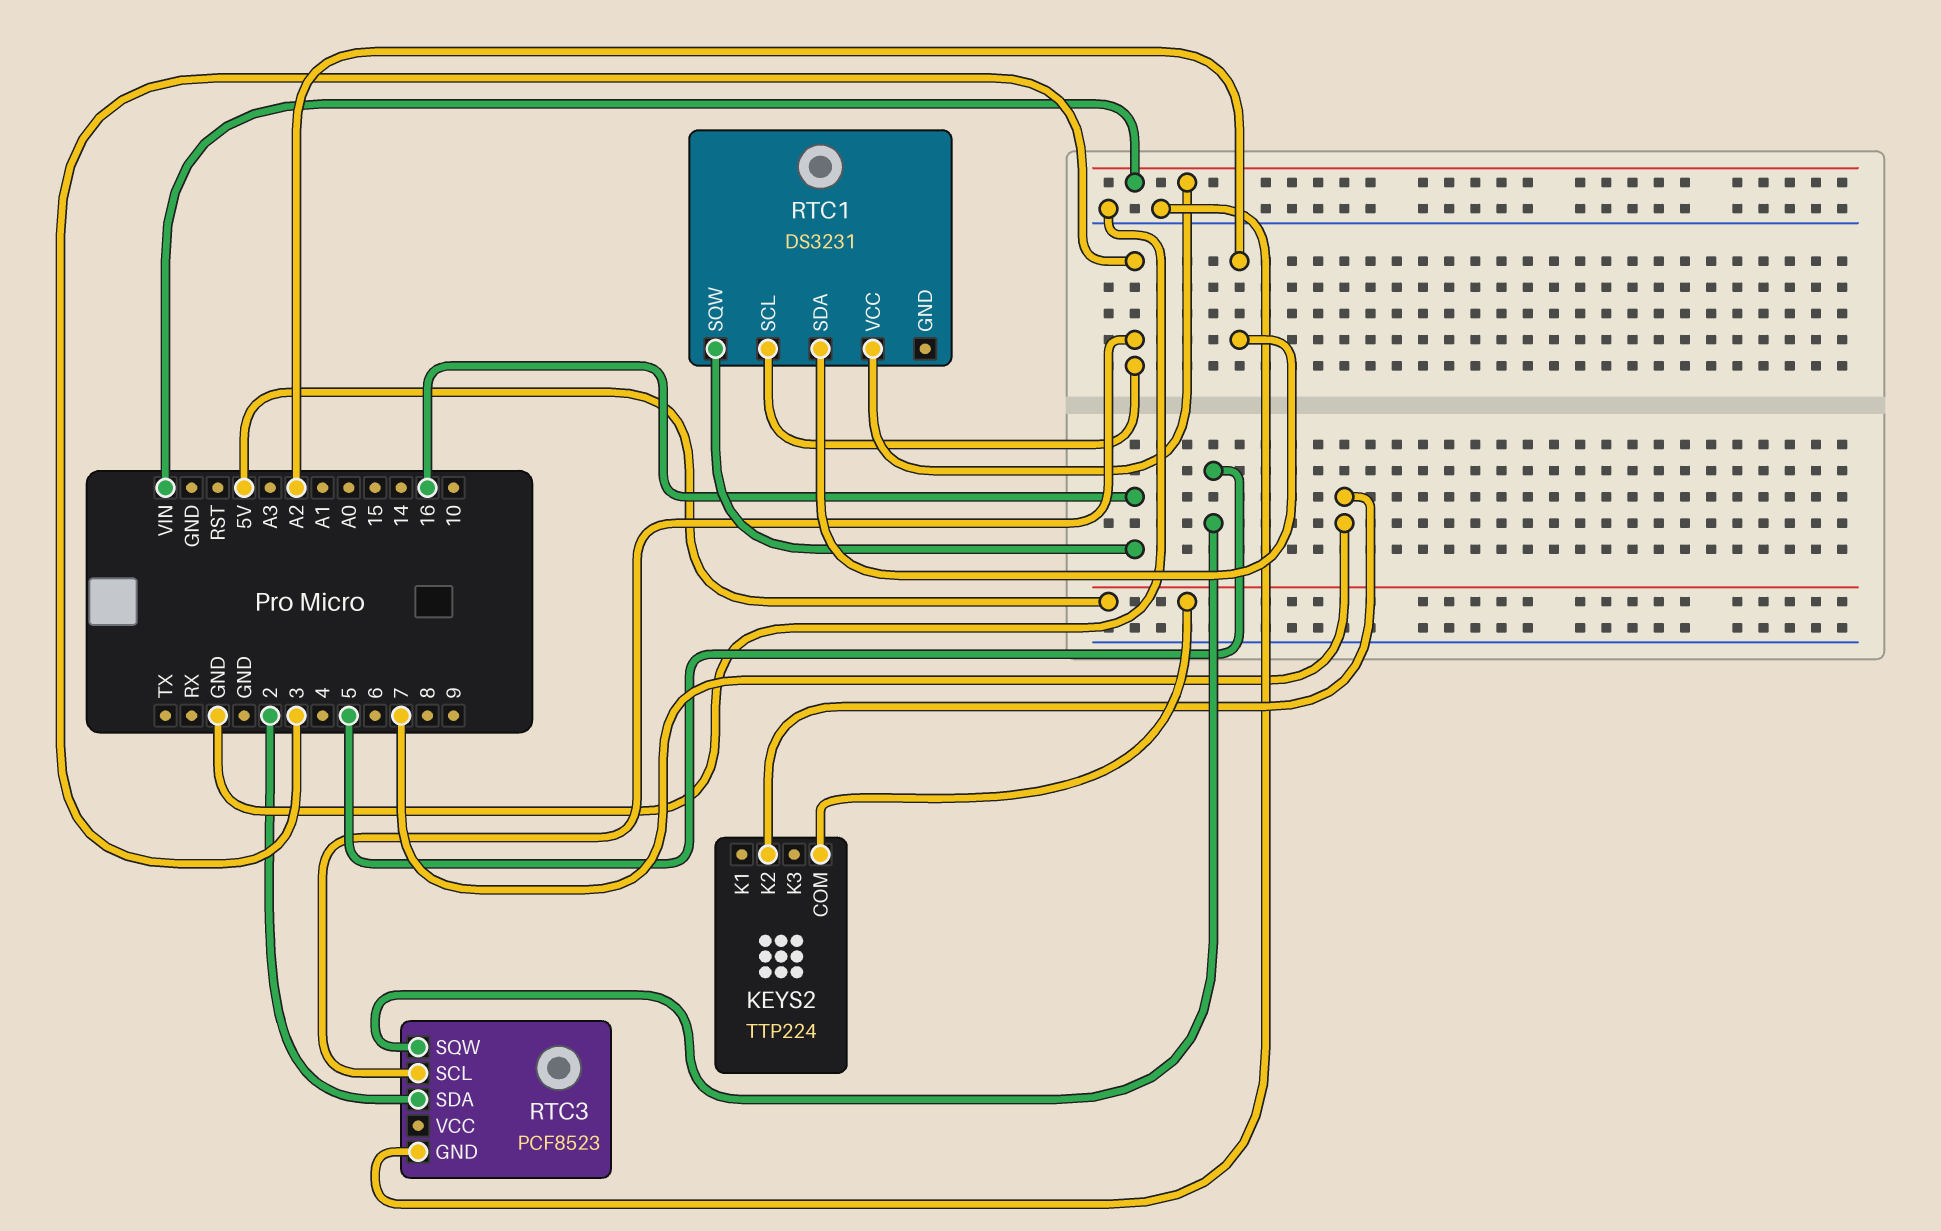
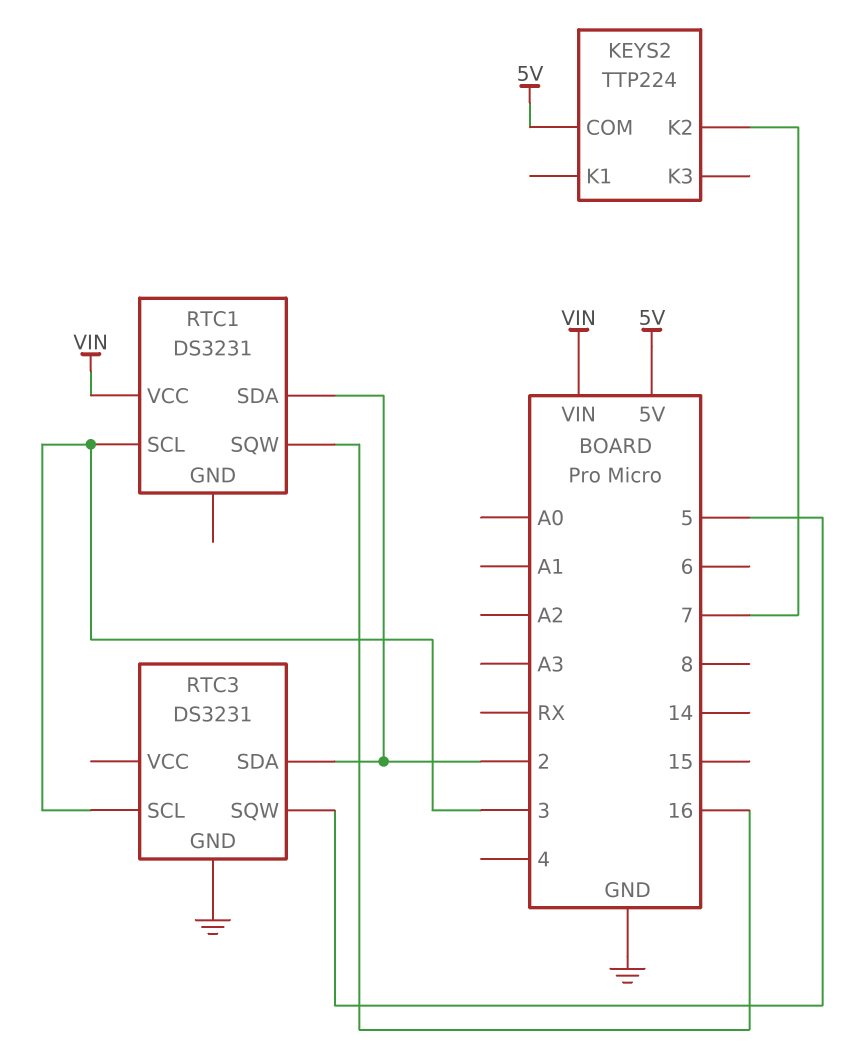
RTC1 pin SDA: A2 -> 2
RTC3: PCF8523 -> DS3231

